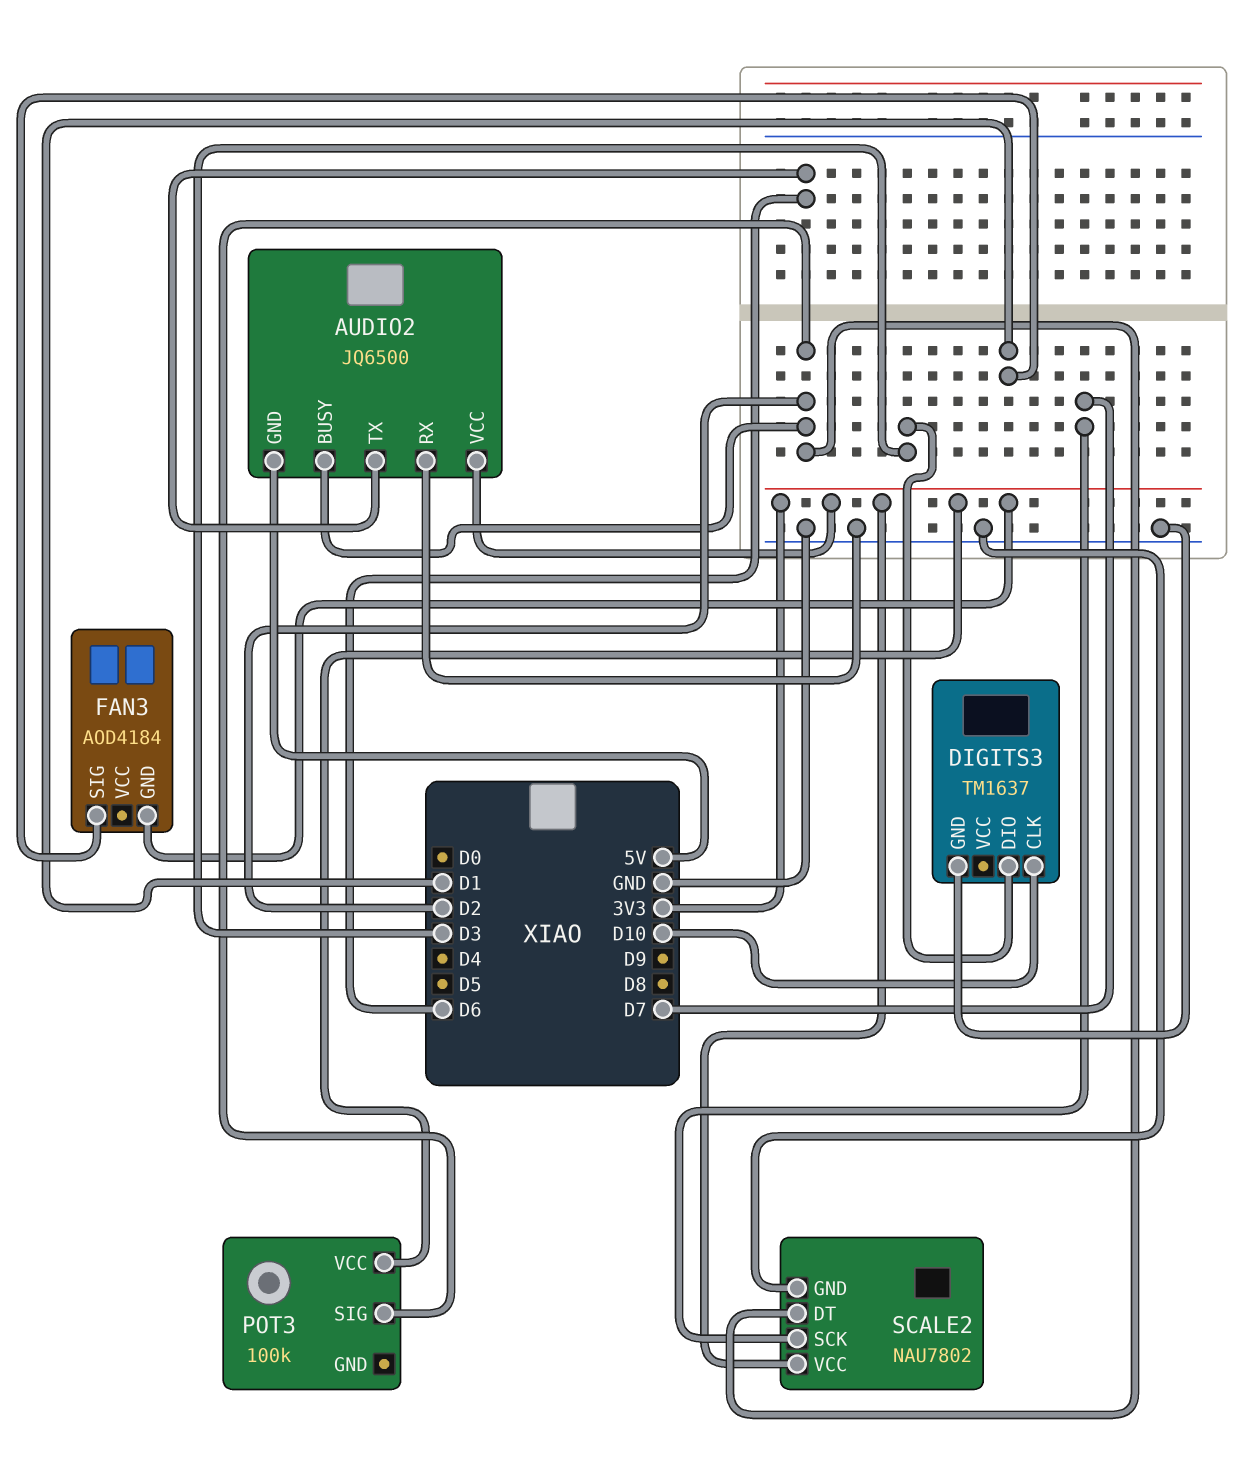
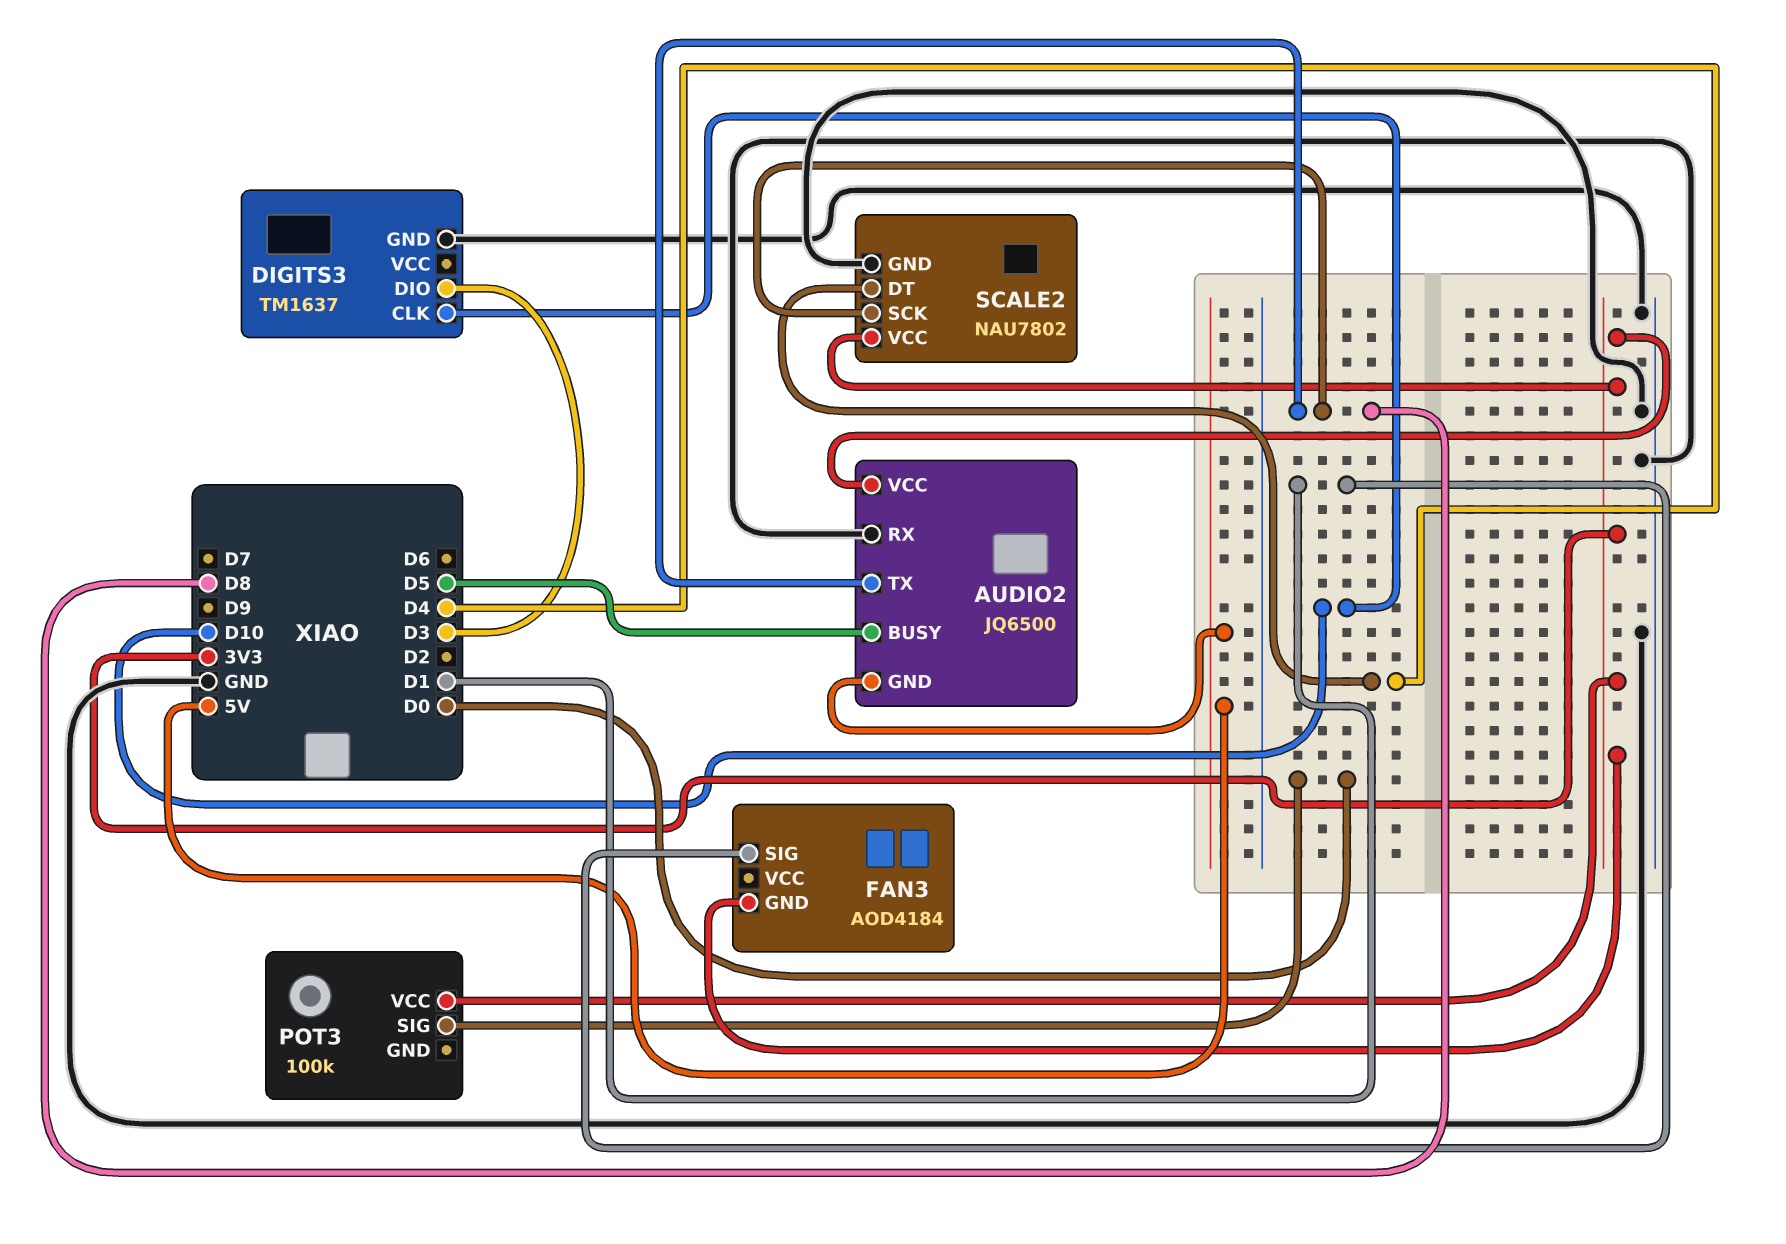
AUDIO2 pin BUSY: D2 -> D5
AUDIO2 pin TX: D6 -> D8
POT3 pin SIG: D2 -> D0
SCALE2 pin DT: D2 -> D4
SCALE2 pin SCK: D7 -> D8

